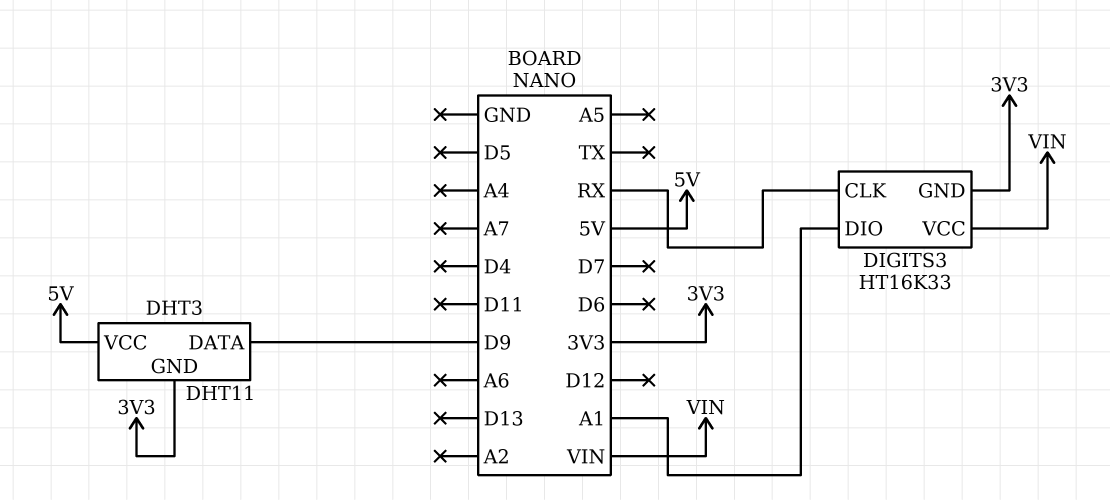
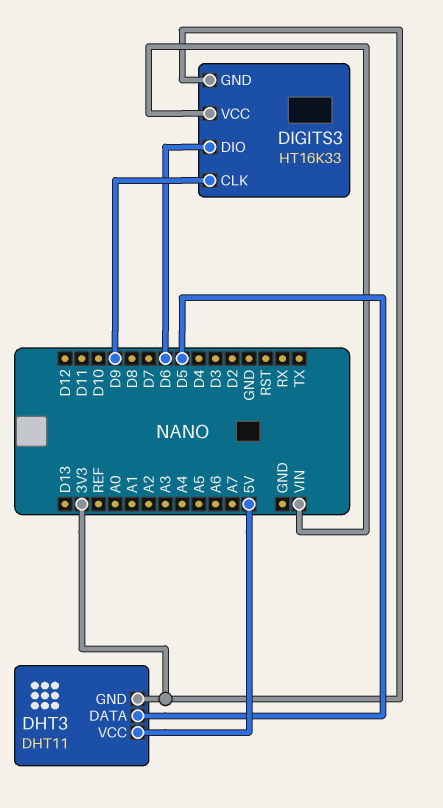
DHT3 pin DATA: D9 -> D5
DIGITS3 pin CLK: RX -> D9
DIGITS3 pin DIO: A1 -> D6

